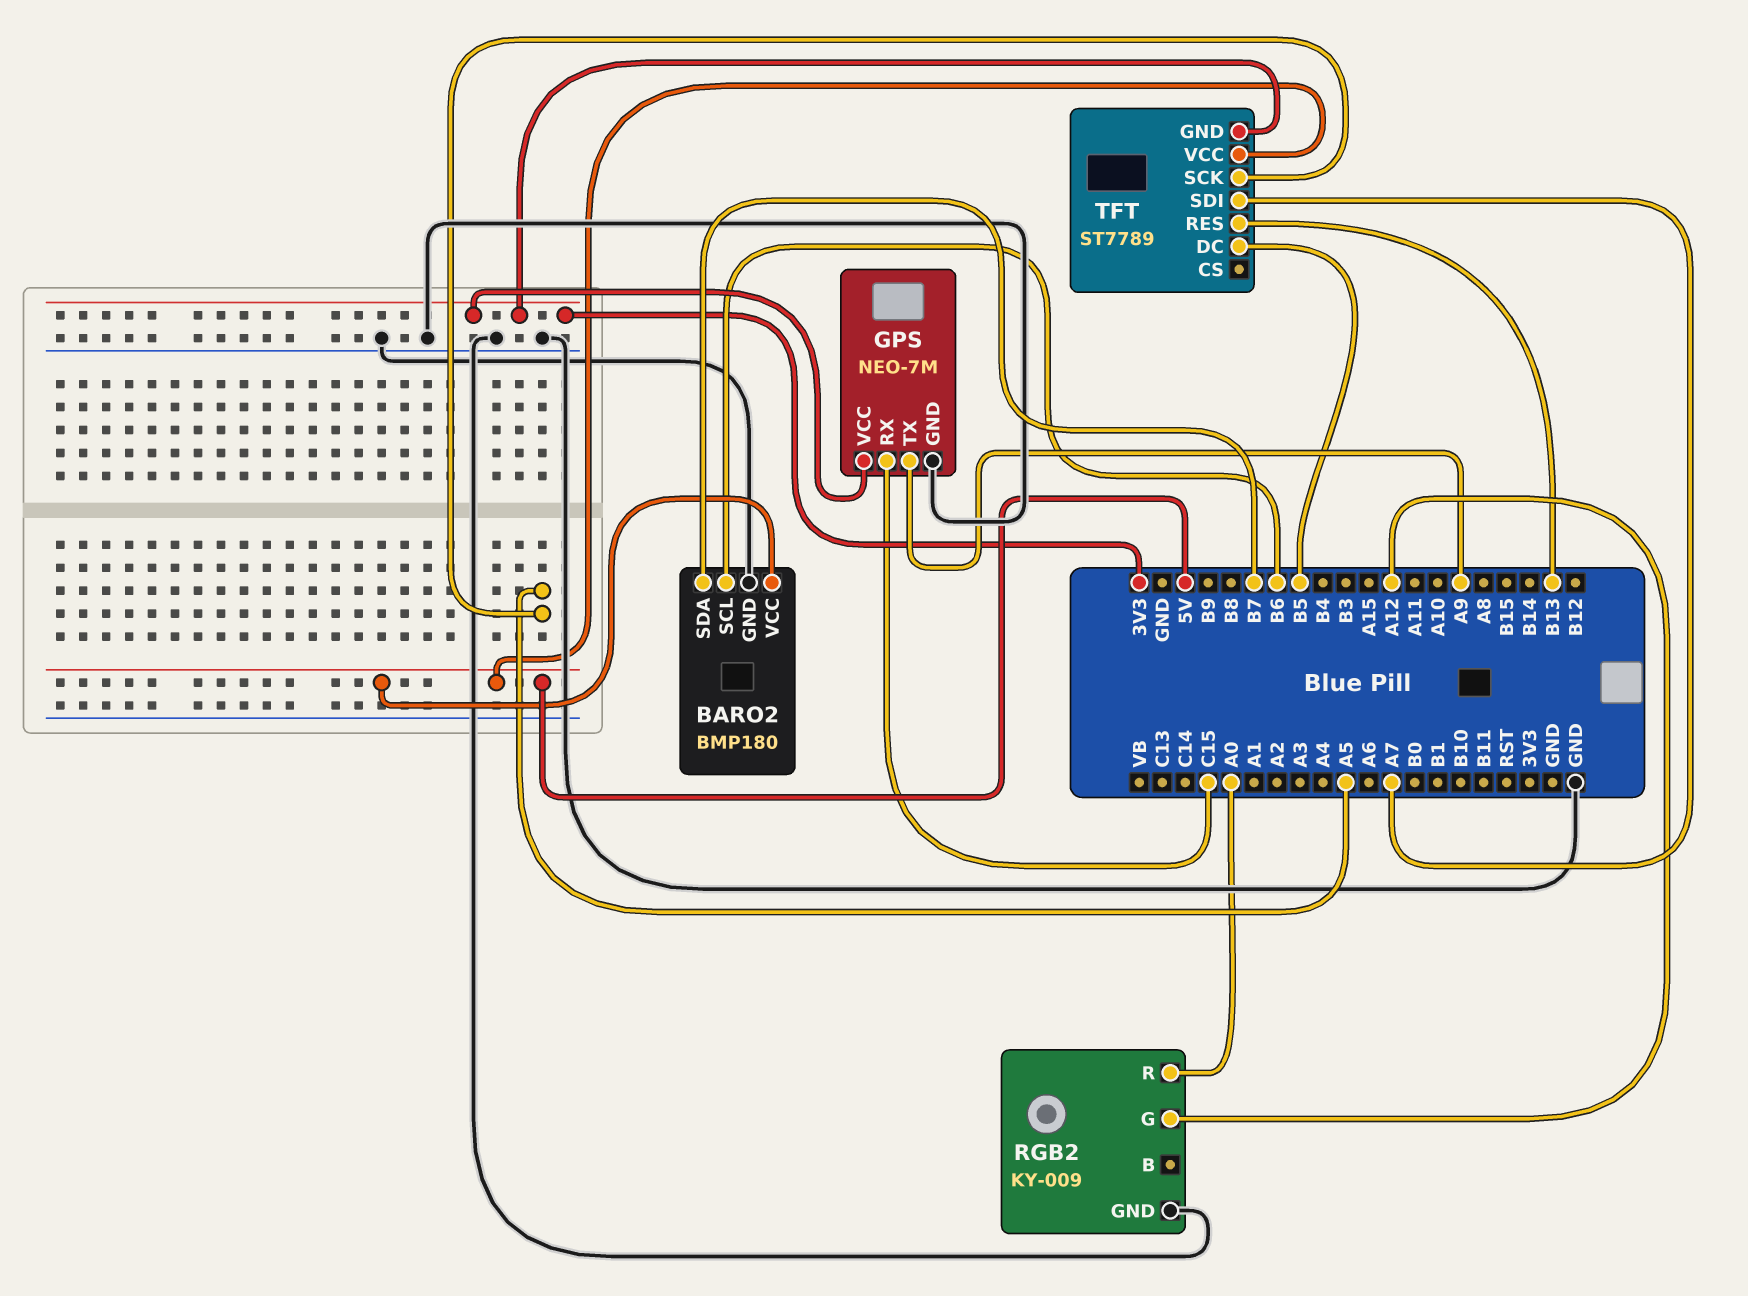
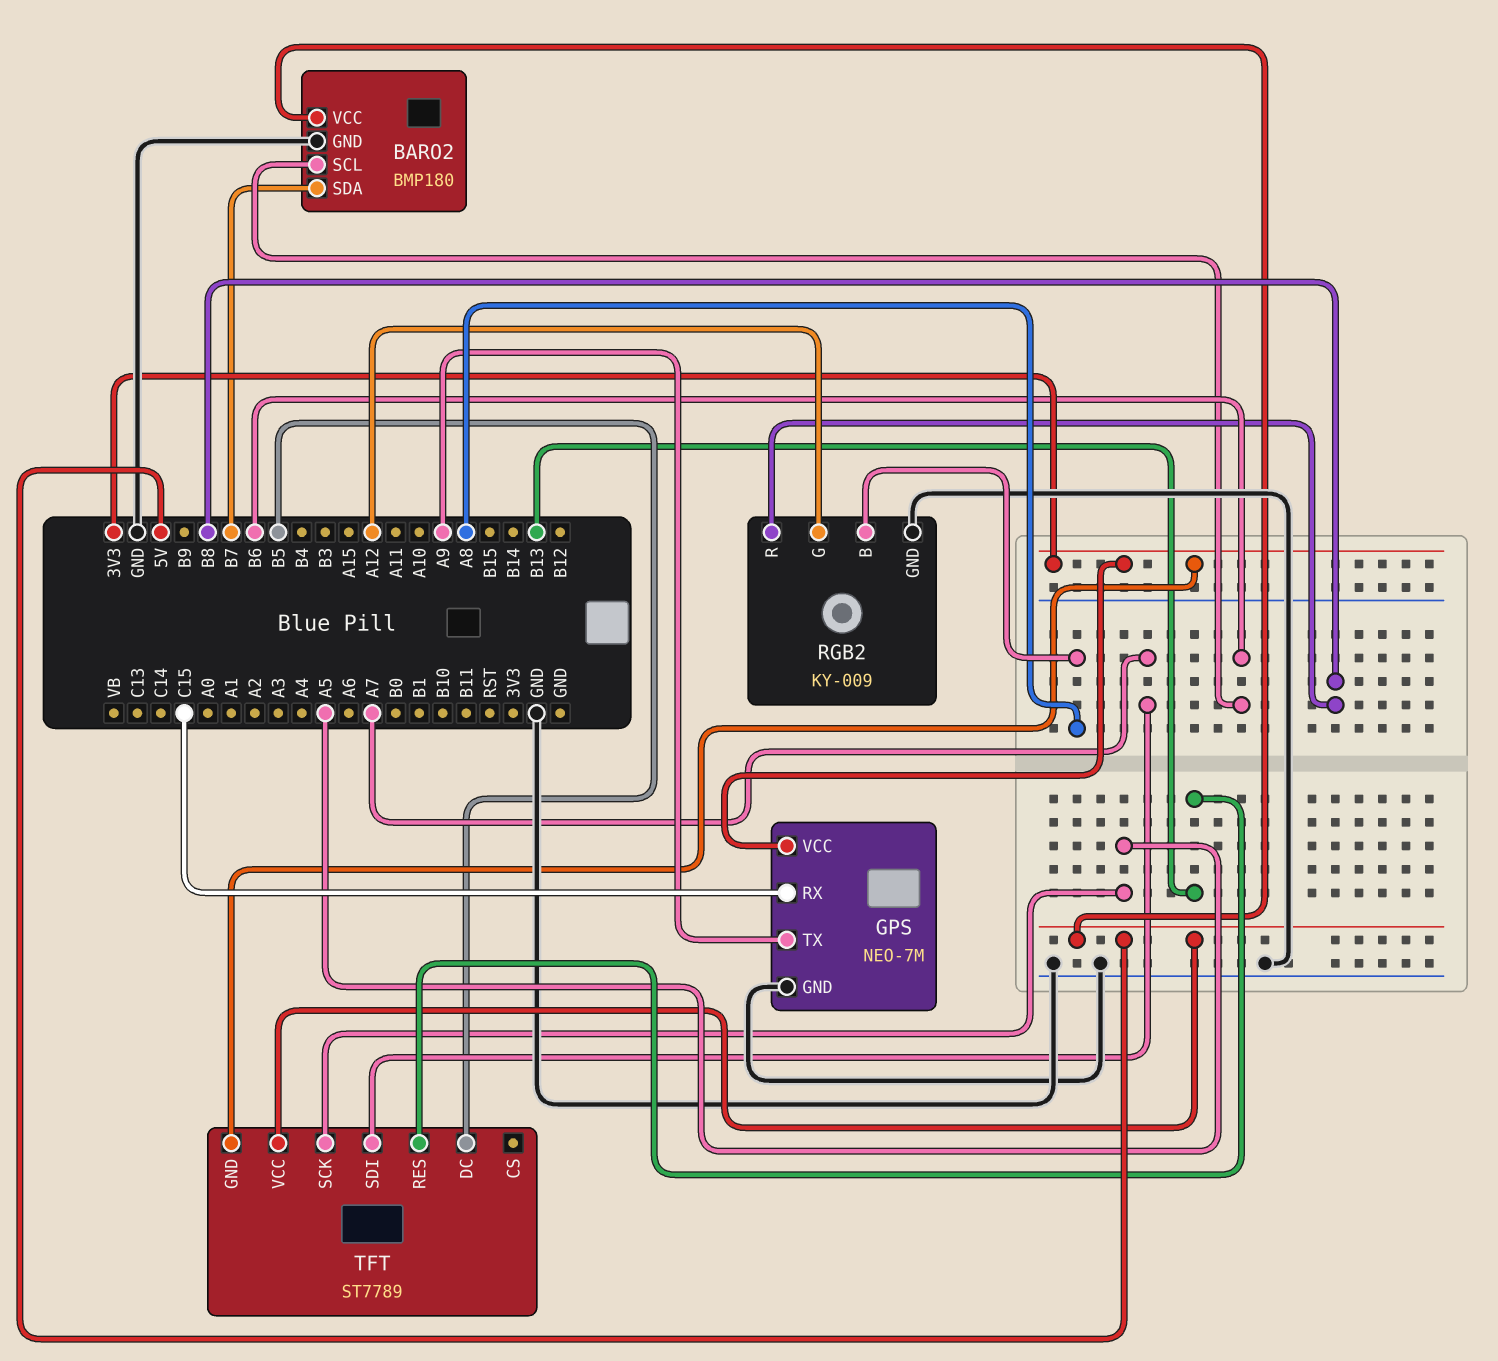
RGB2 pin B: none -> A8
RGB2 pin R: A0 -> B8

